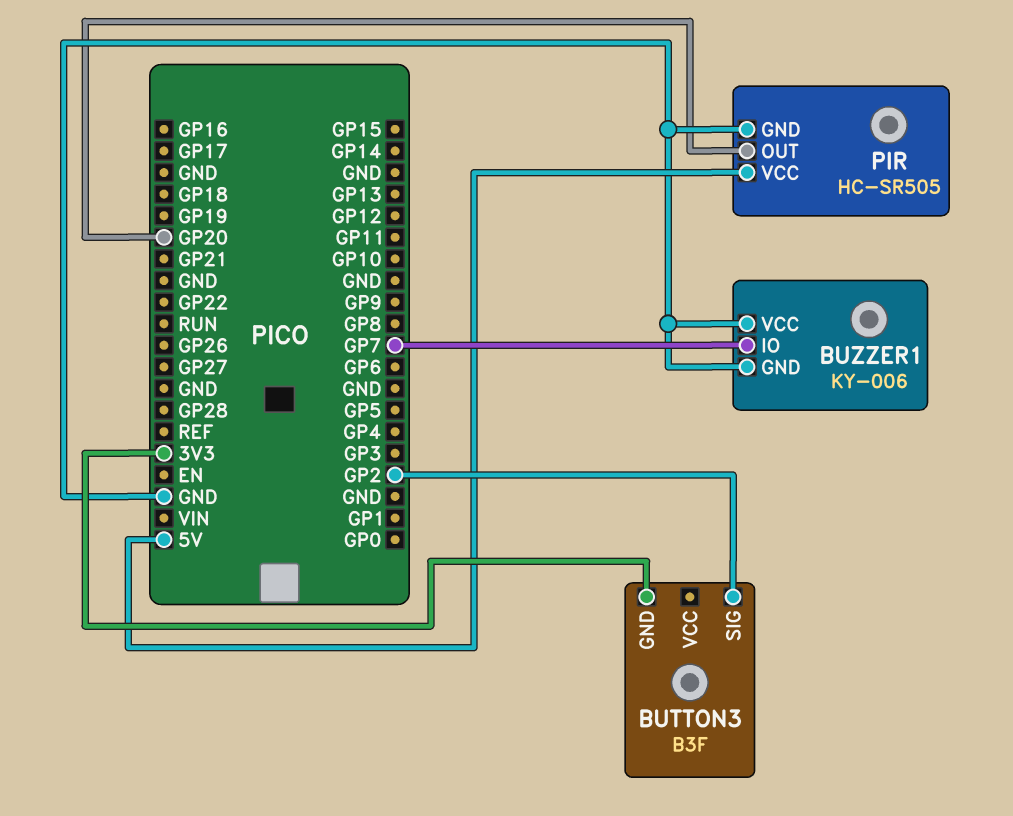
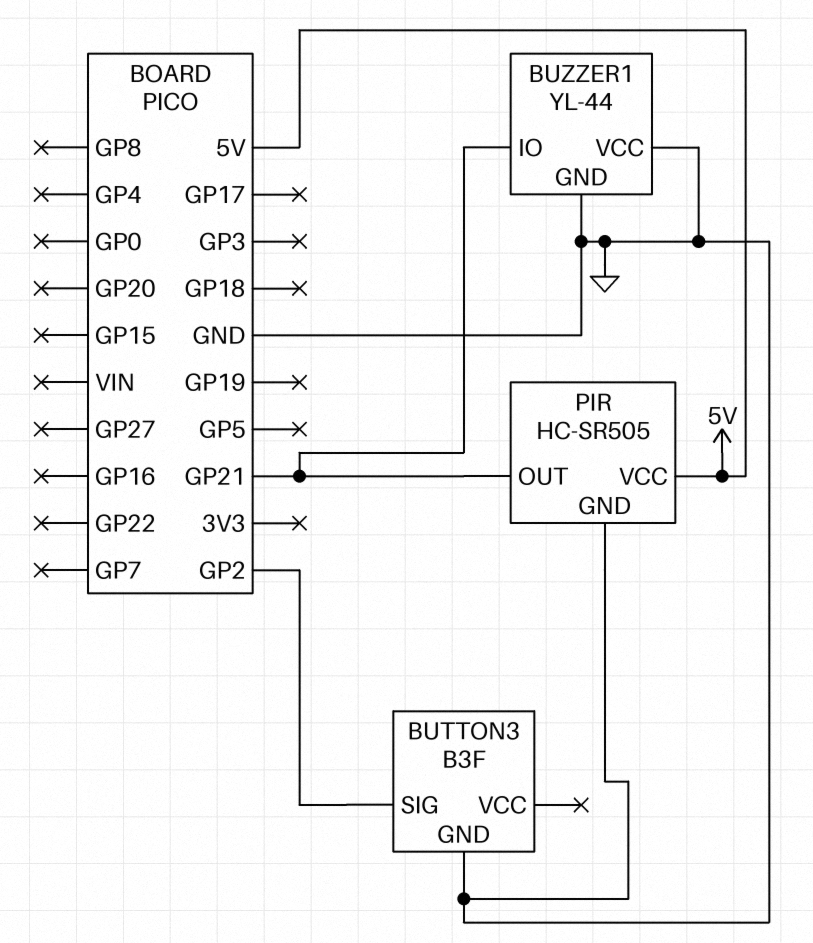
BUTTON3 pin GND: 3V3 -> GND
BUZZER1: KY-006 -> YL-44
BUZZER1 pin IO: GP7 -> GP21
PIR pin OUT: GP20 -> GP21

